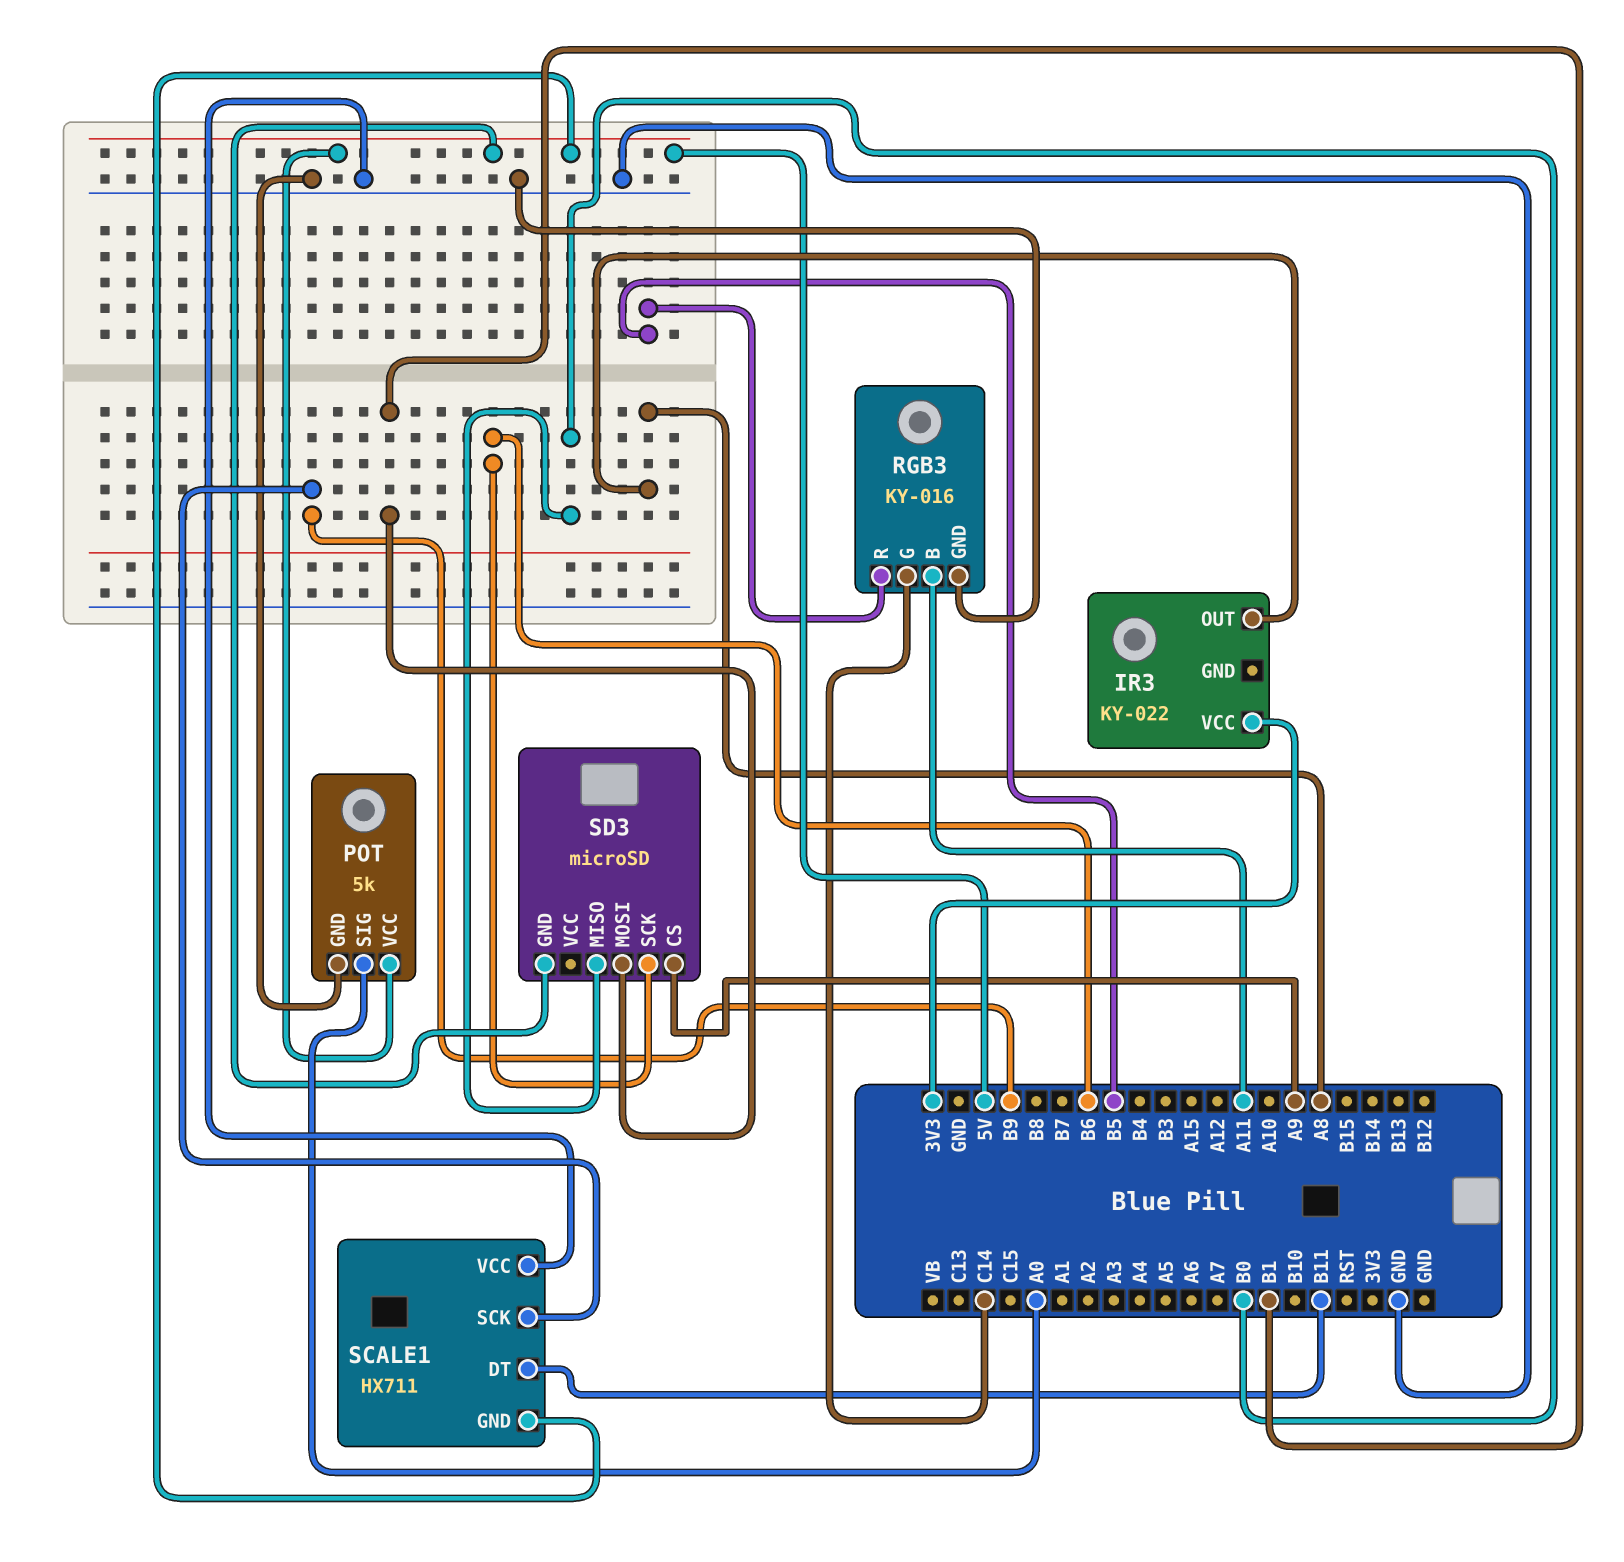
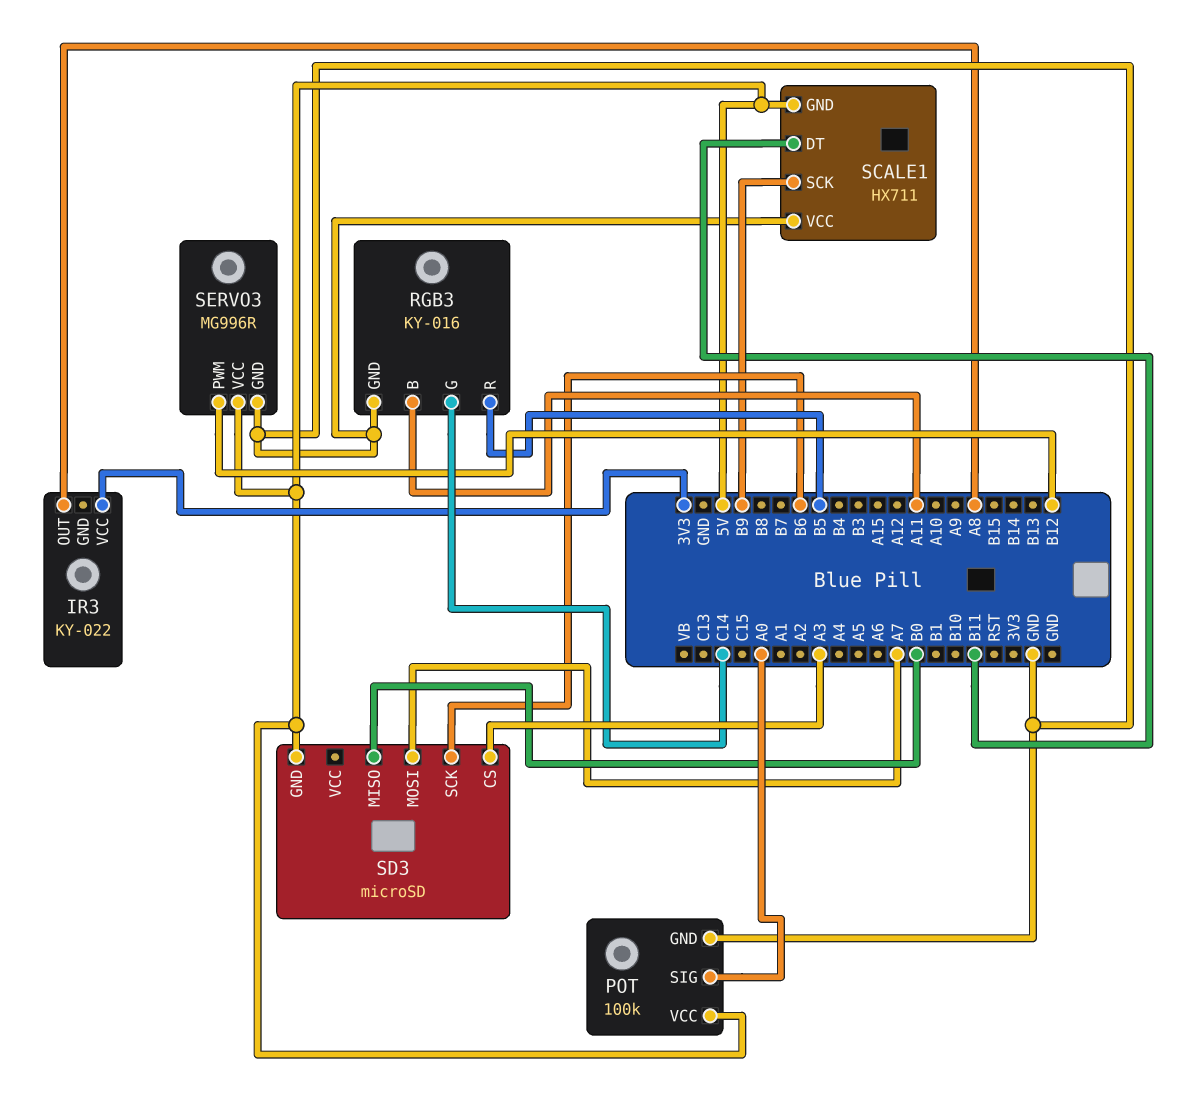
POT: 5k -> 100k
SD3 pin CS: A9 -> A3
SD3 pin MOSI: B1 -> A7
SERVO3: none -> MG996R
SERVO3 pin GND: none -> GND
SERVO3 pin PWM: none -> B12
SERVO3 pin VCC: none -> 5V

